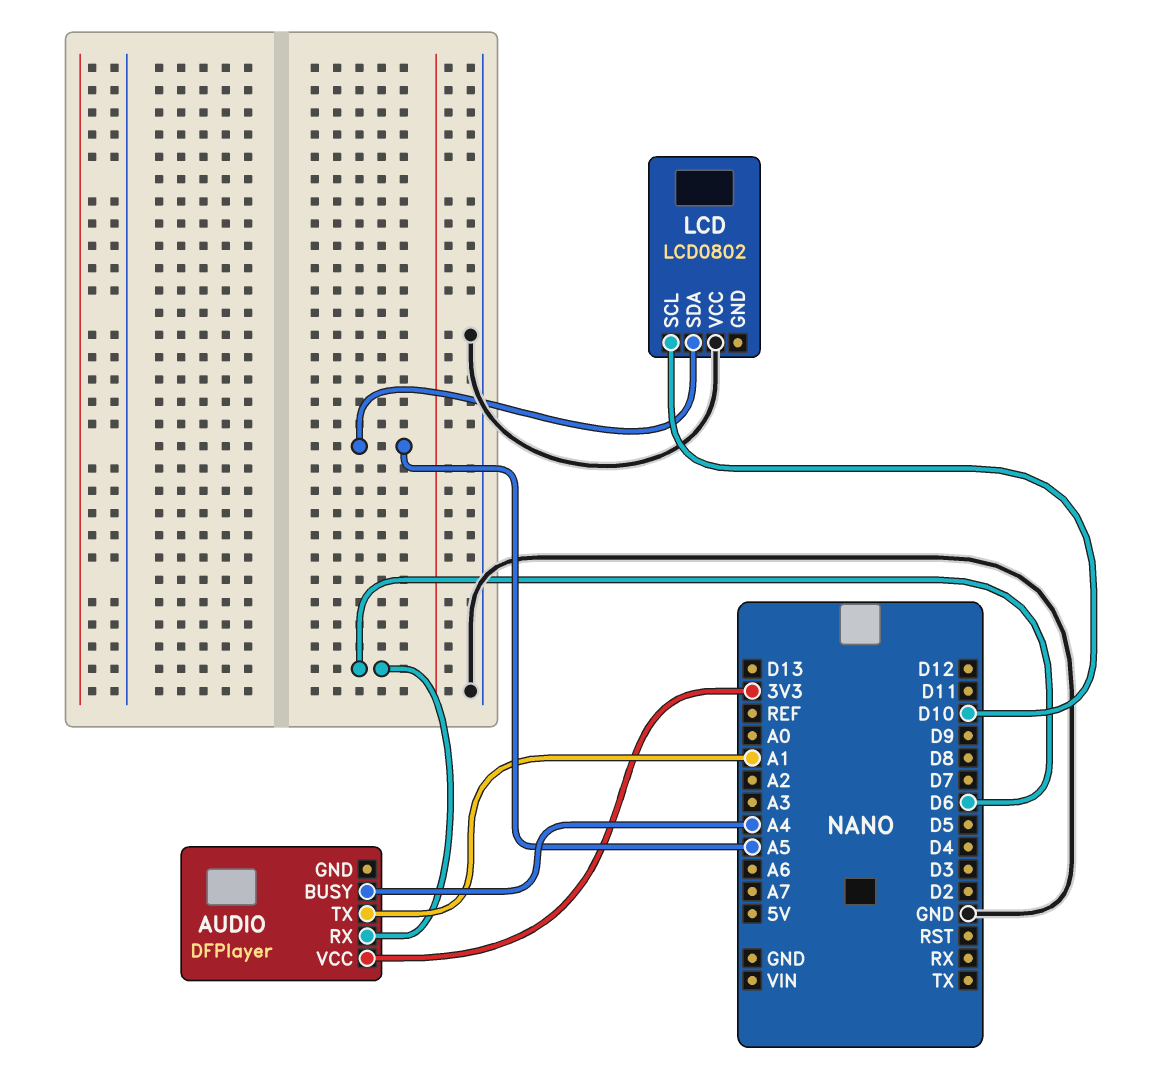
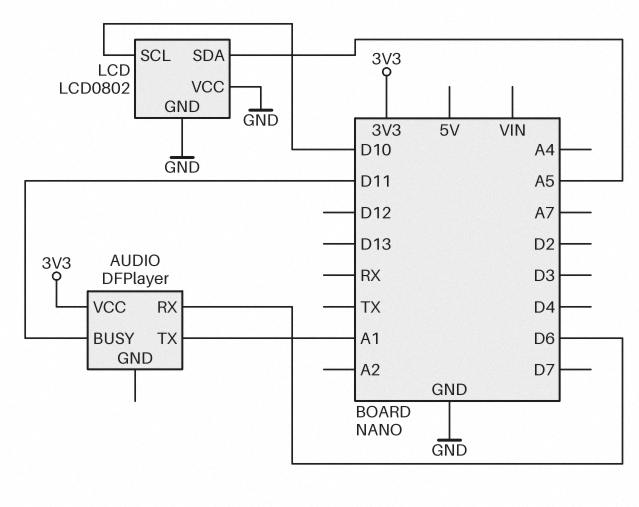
AUDIO pin BUSY: A4 -> D11
LCD pin GND: none -> GND

